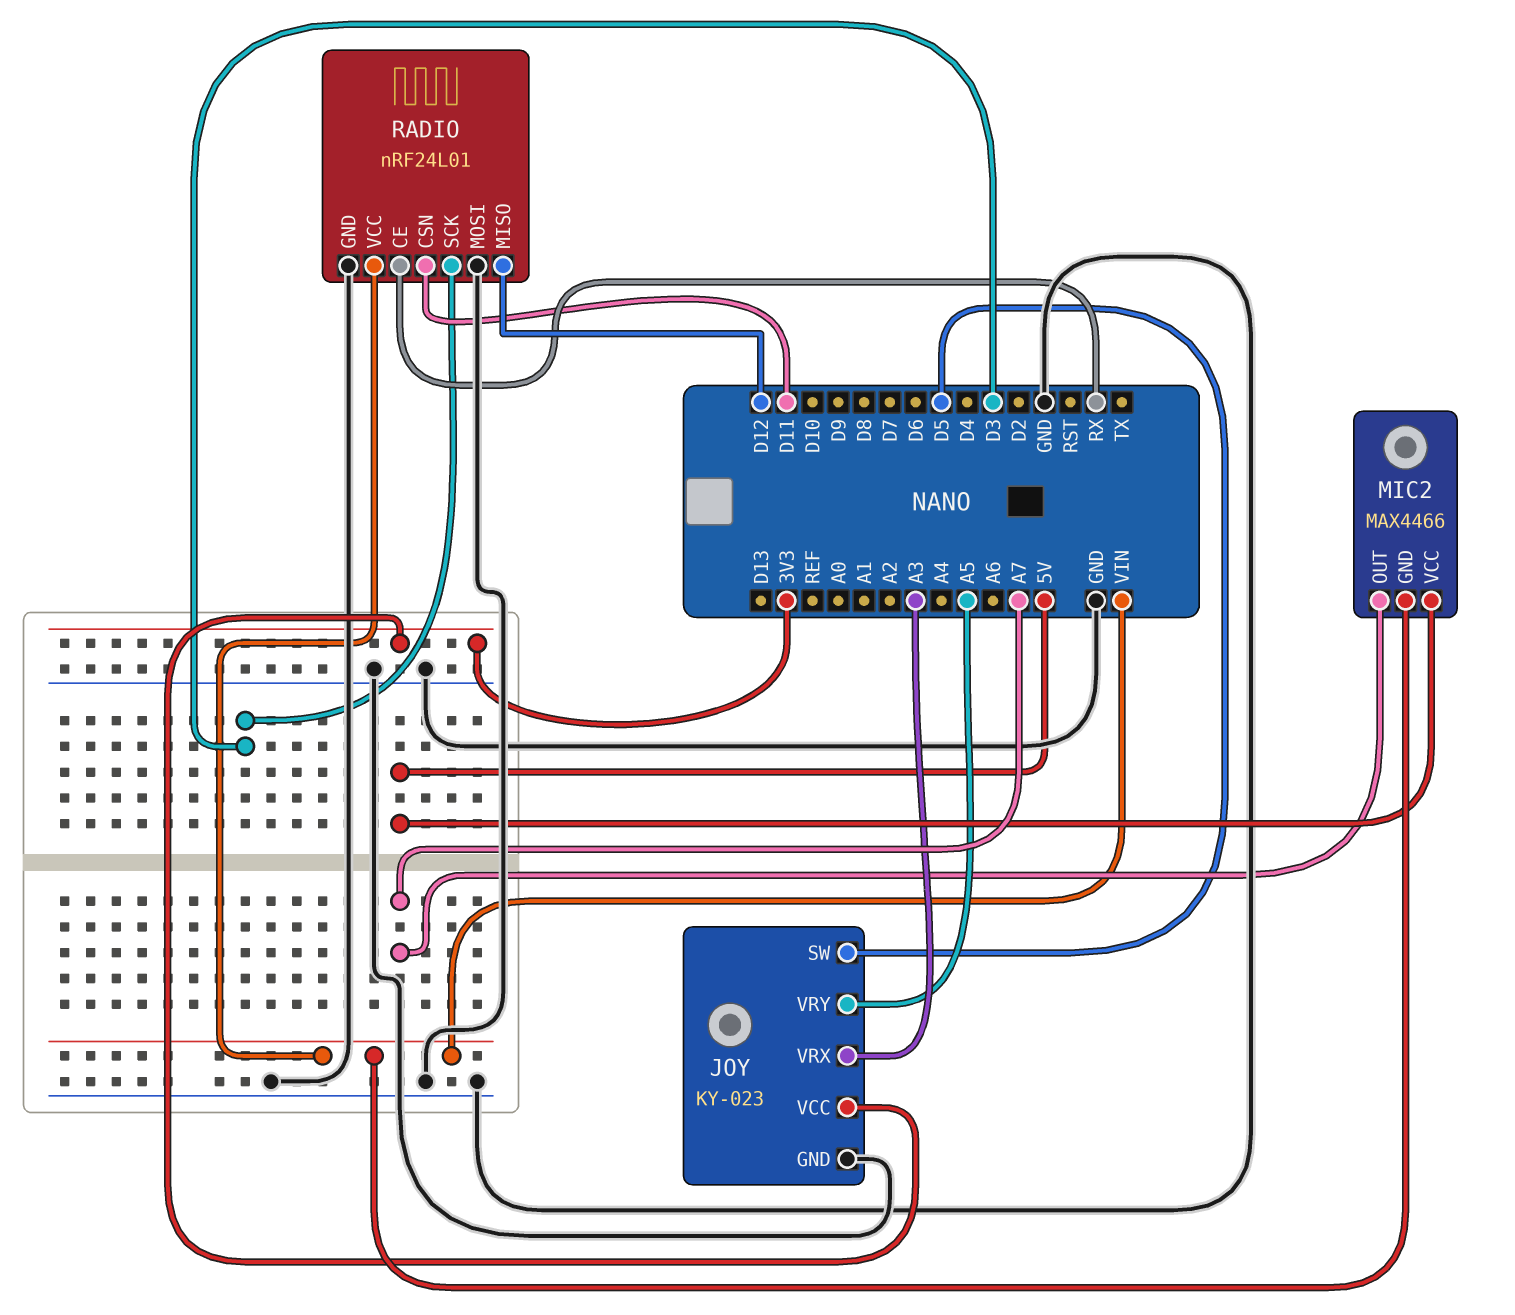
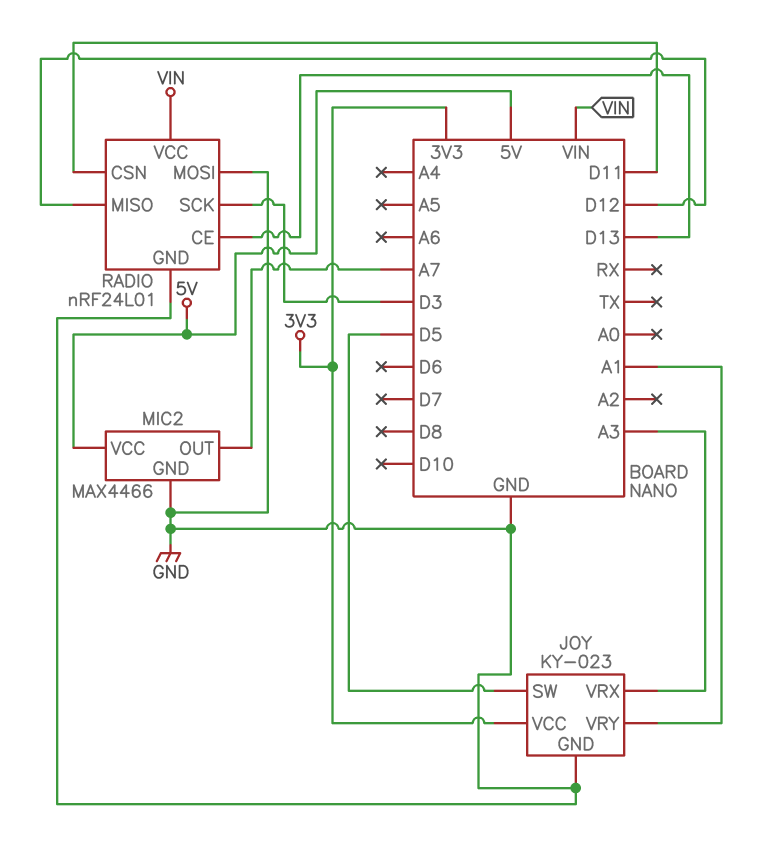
JOY pin VRY: A5 -> A1
MIC2 pin GND: VIN -> GND
RADIO pin CE: RX -> D13

